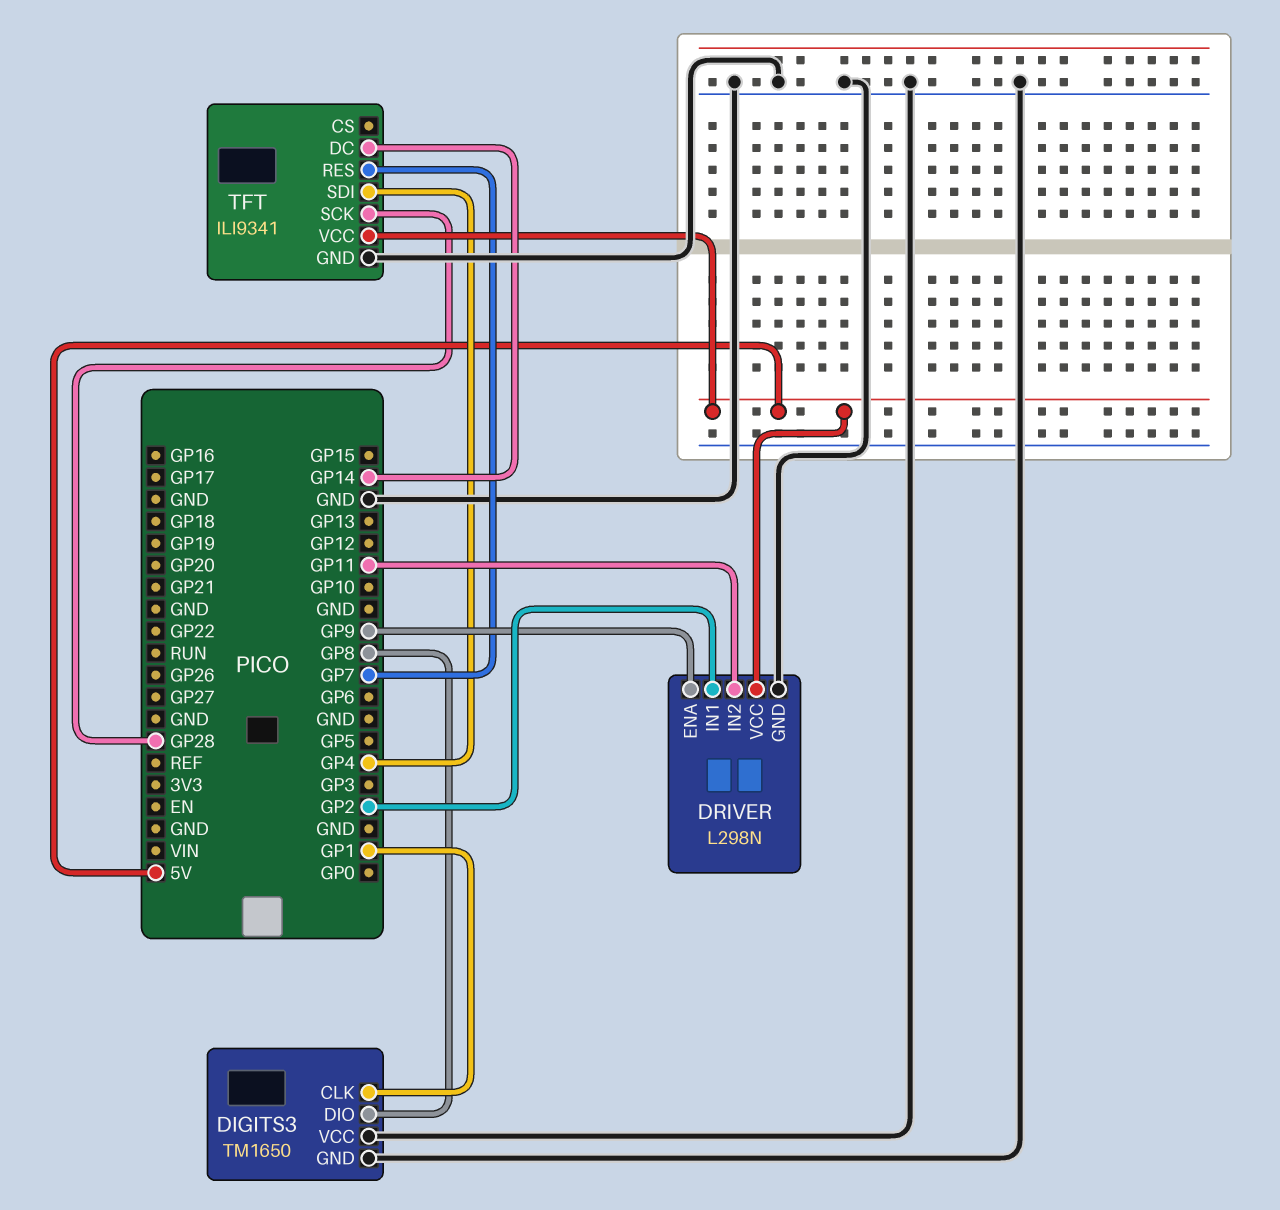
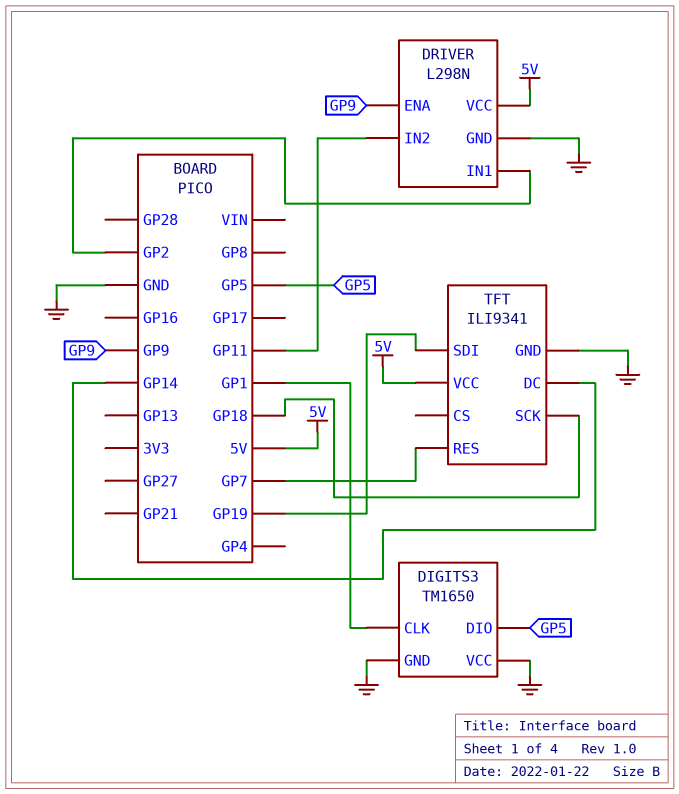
DIGITS3 pin DIO: GP8 -> GP5
TFT pin SCK: GP28 -> GP18
TFT pin SDI: GP4 -> GP19

